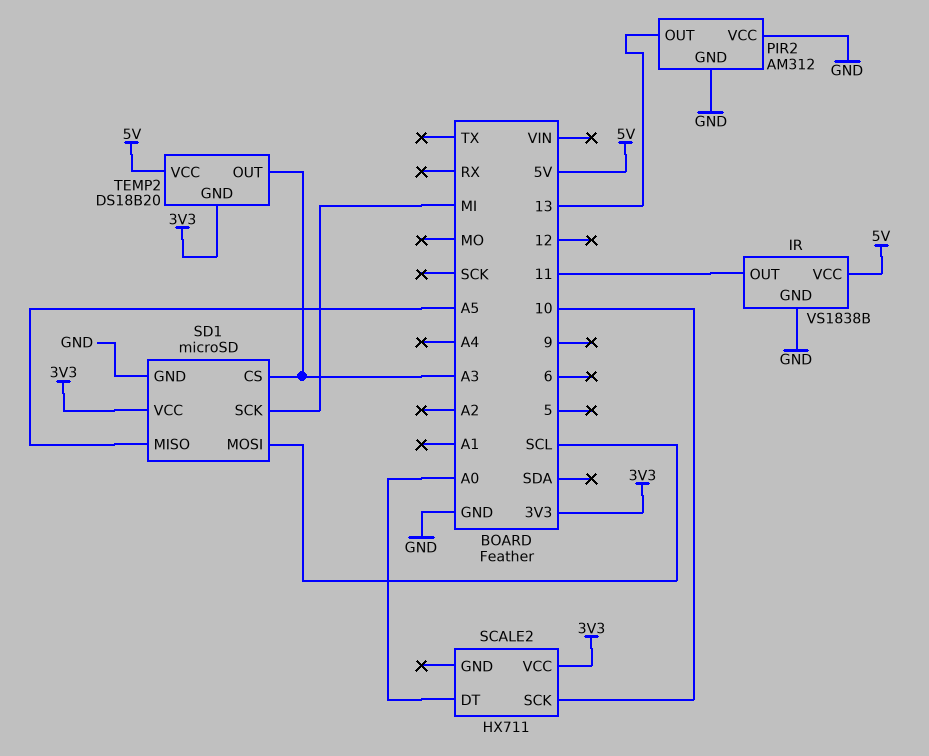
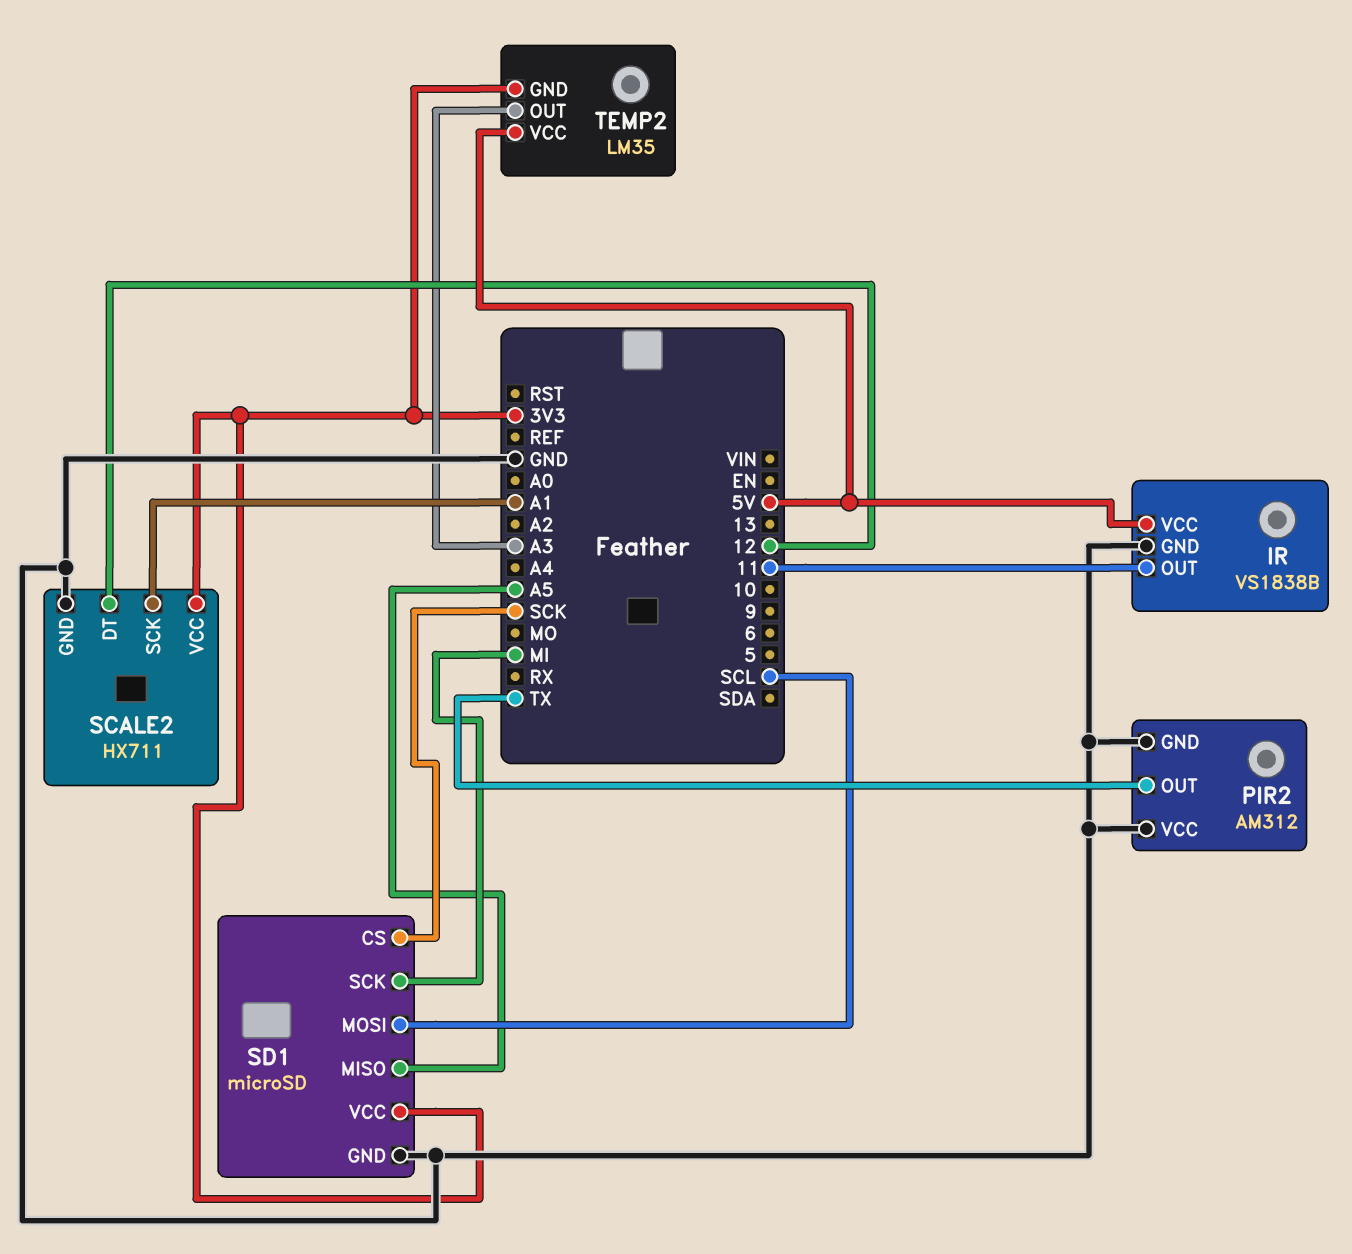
PIR2 pin OUT: 13 -> TX
SCALE2 pin DT: A0 -> 12
SCALE2 pin GND: none -> GND
SCALE2 pin SCK: 10 -> A1
SD1 pin CS: A3 -> SCK
TEMP2: DS18B20 -> LM35

